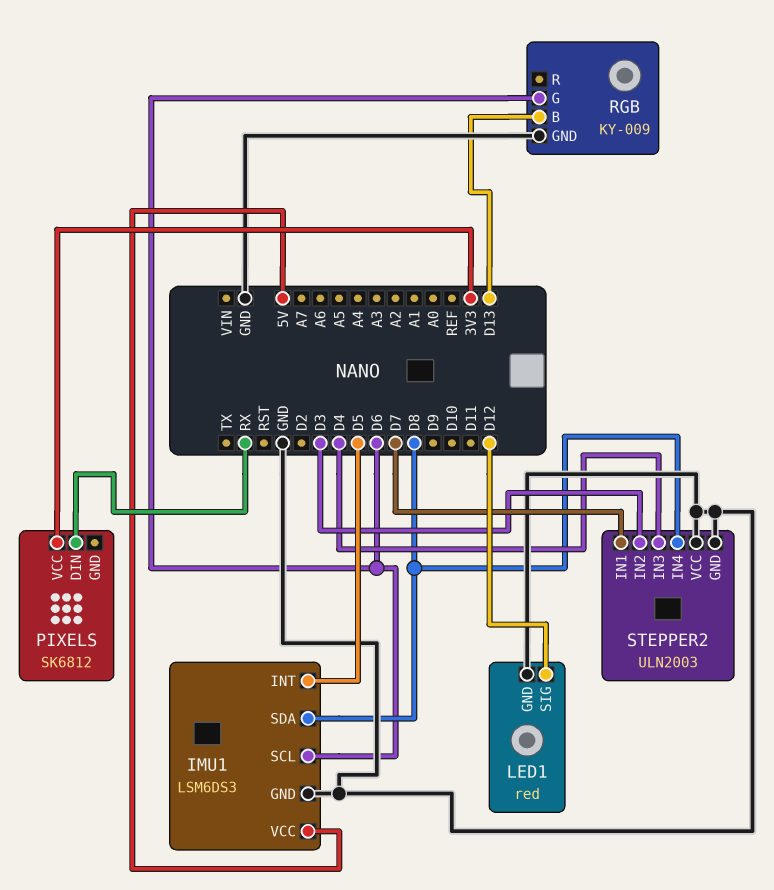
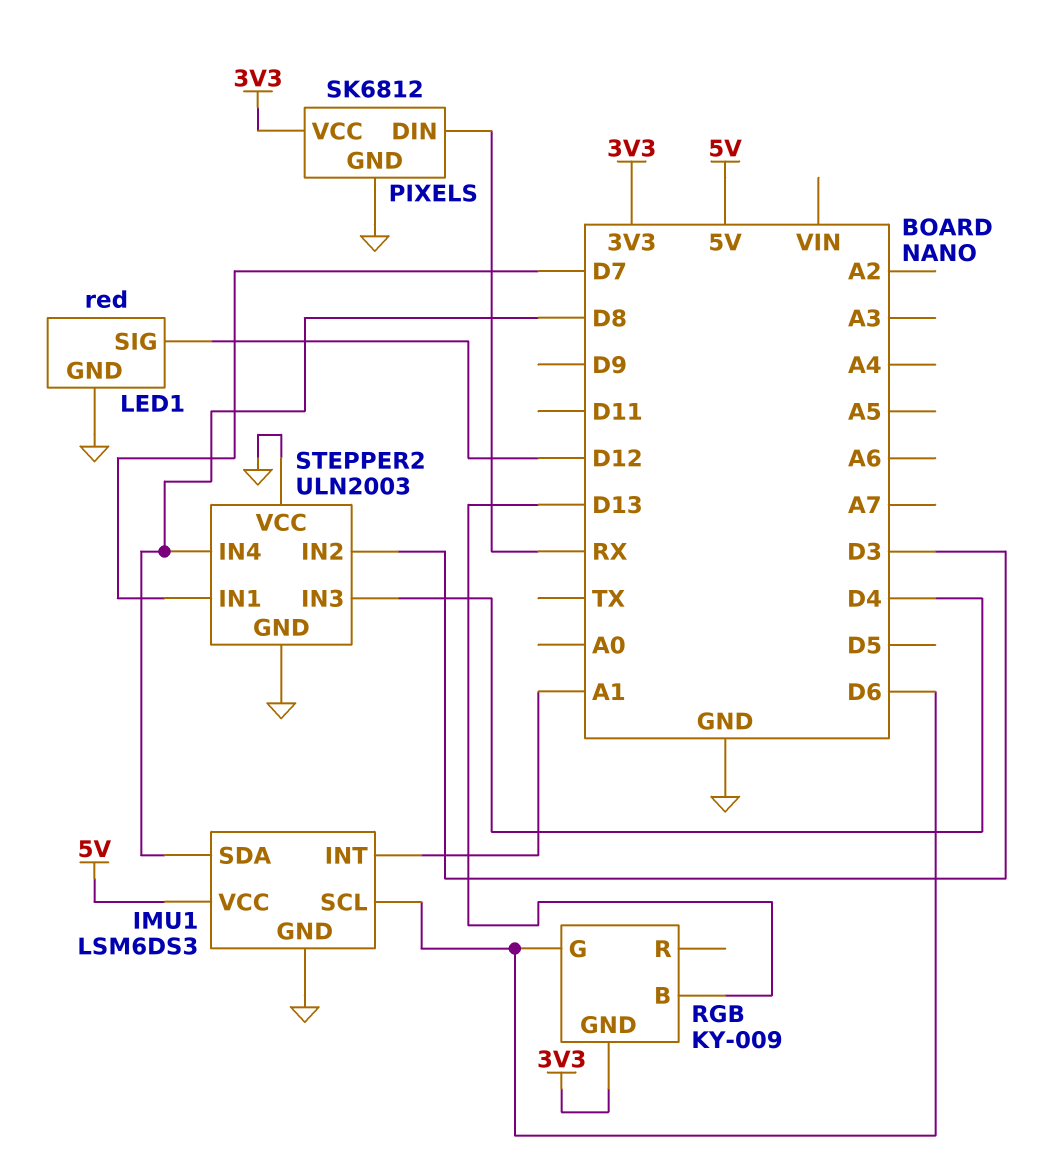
IMU1 pin INT: D5 -> A1
PIXELS pin GND: none -> GND
RGB pin GND: GND -> 3V3

